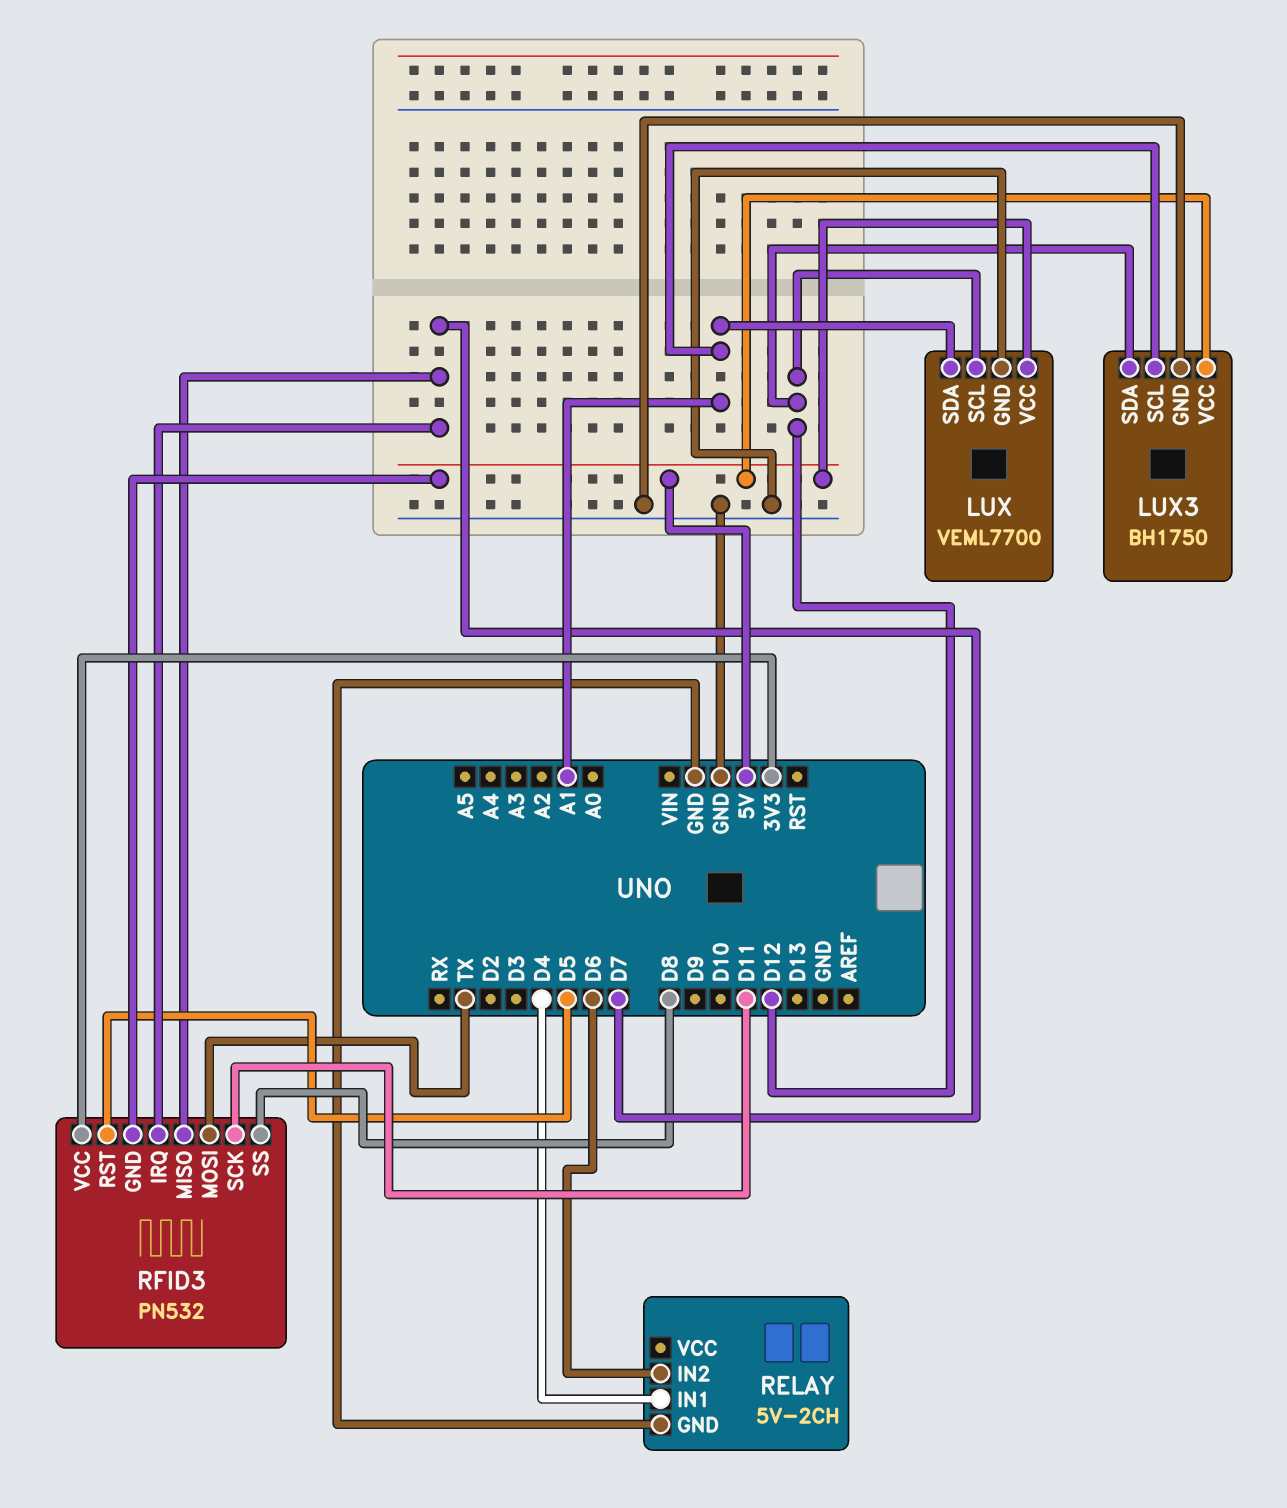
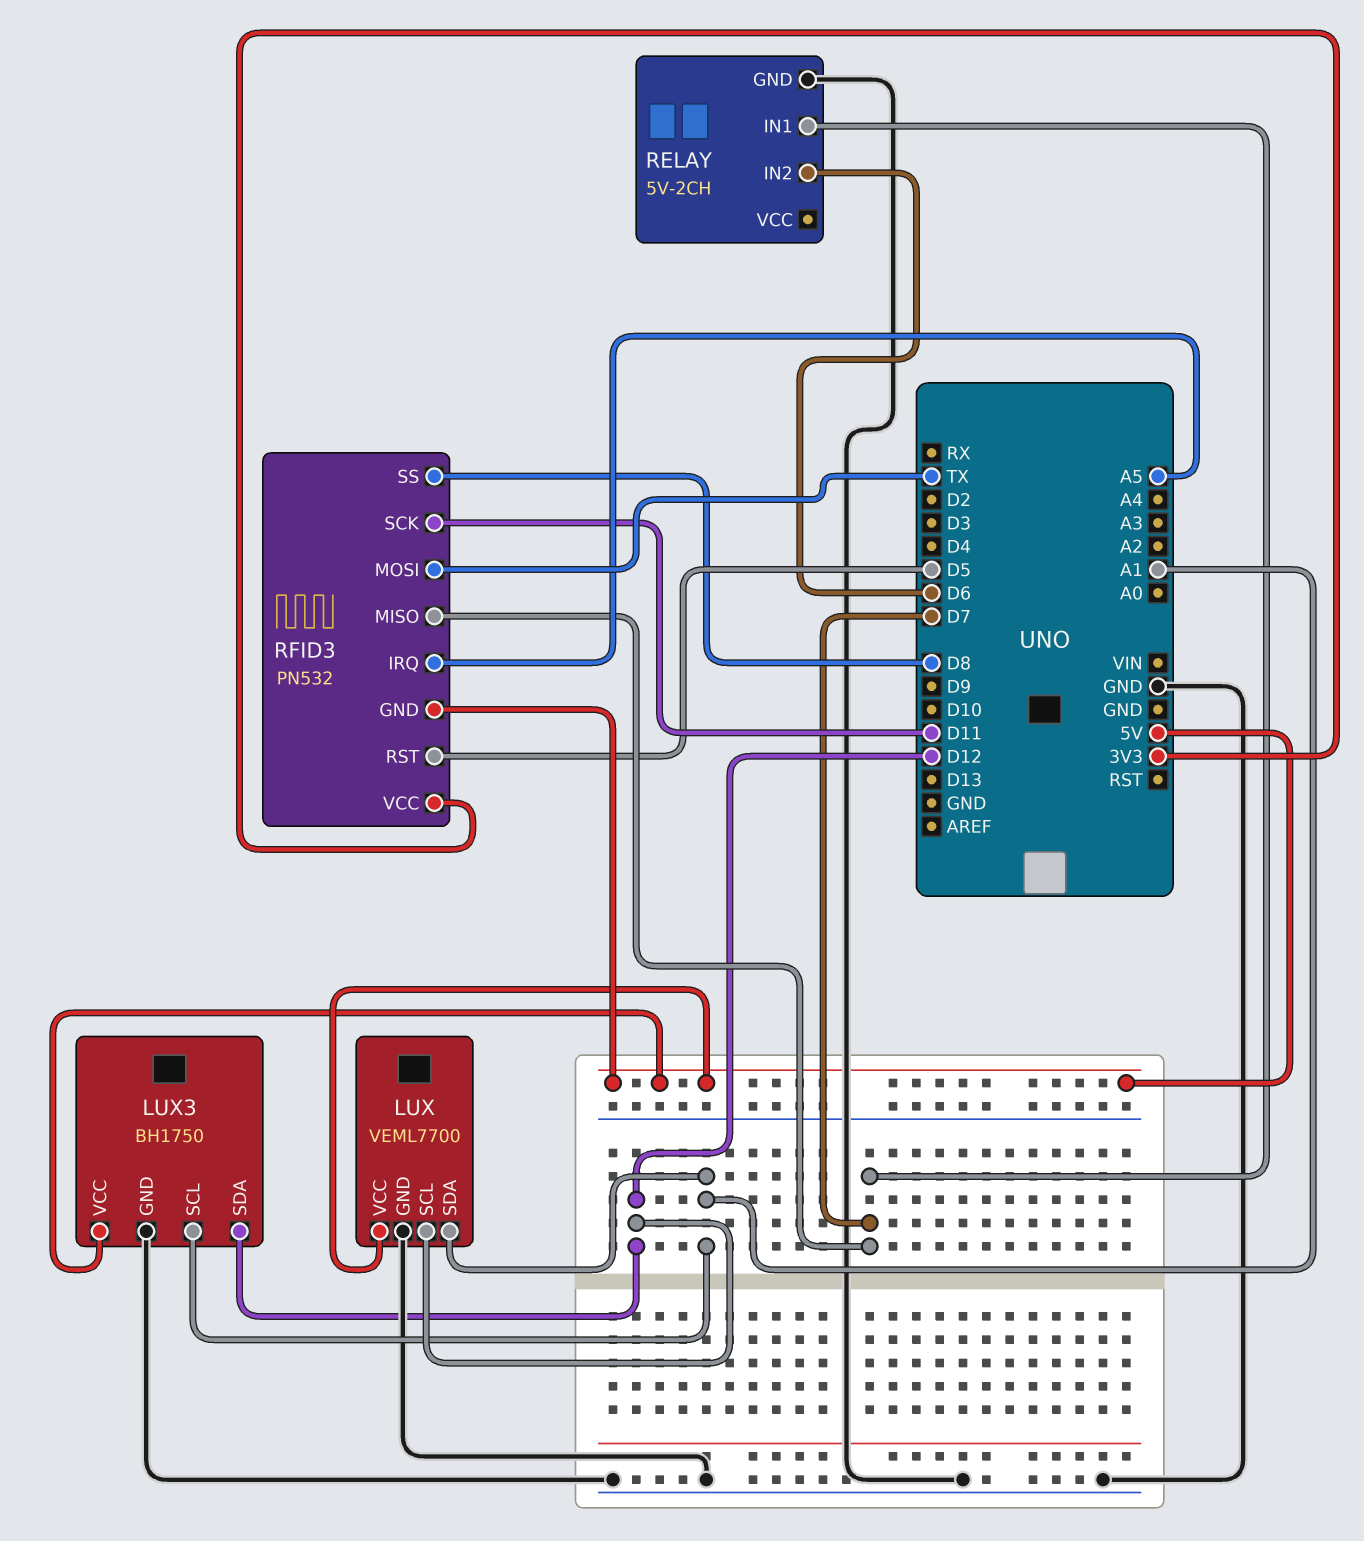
RELAY pin IN1: D4 -> D7
RFID3 pin IRQ: D7 -> A5

